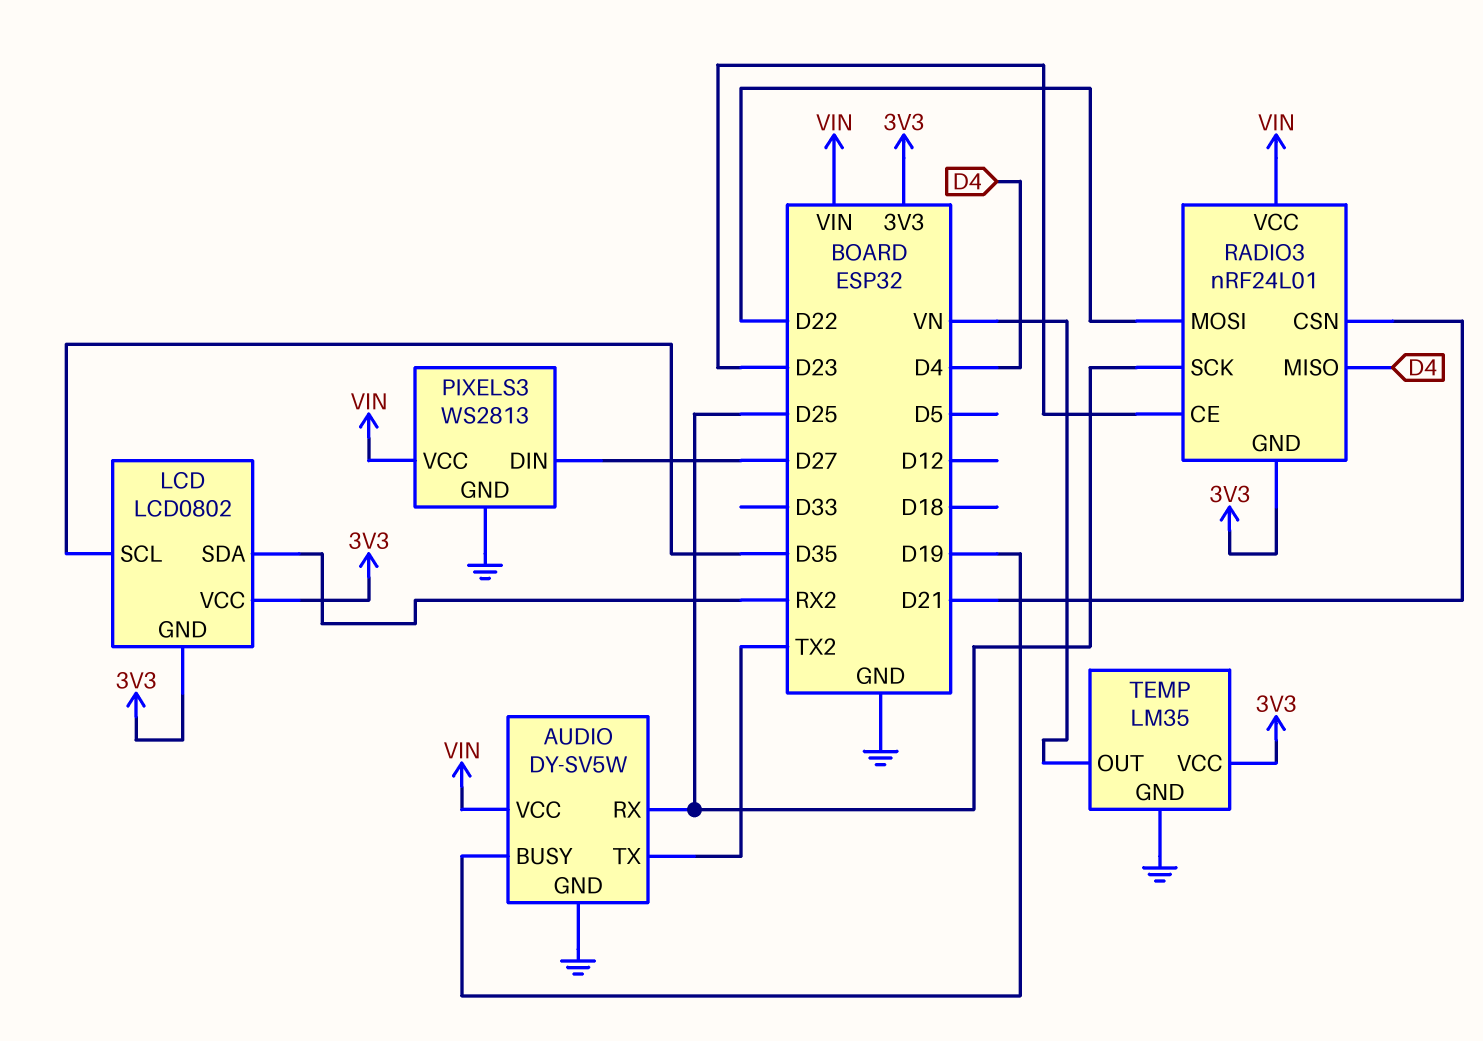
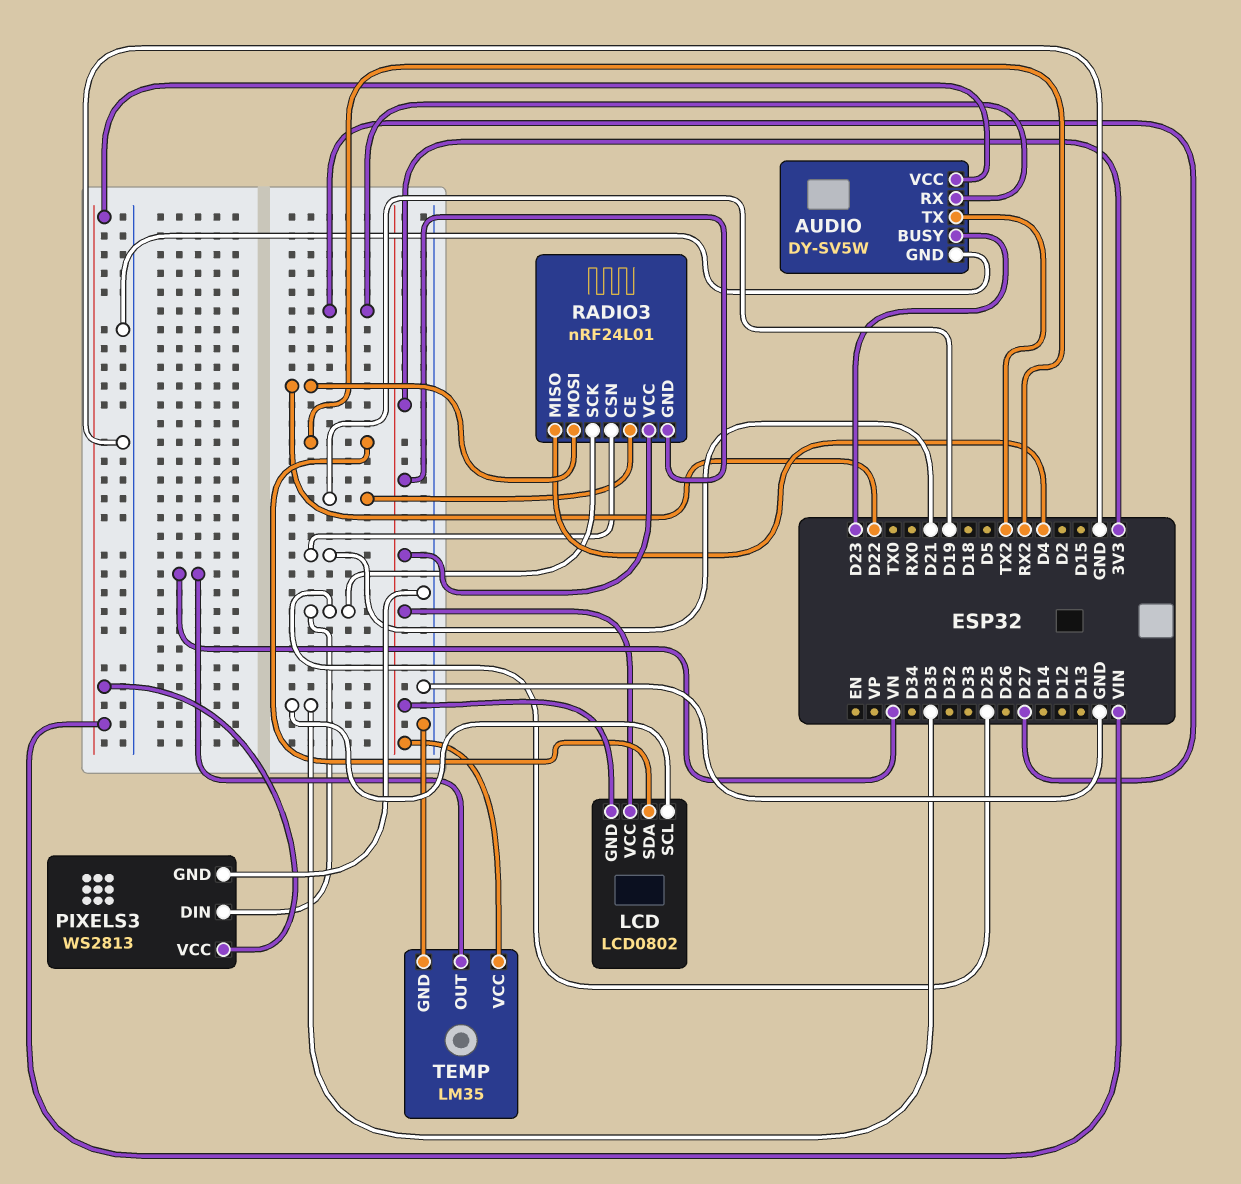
AUDIO pin BUSY: D19 -> D23
AUDIO pin RX: D25 -> D27
PIXELS3 pin DIN: D27 -> D25
RADIO3 pin CE: D23 -> D19
RADIO3 pin VCC: VIN -> 3V3

